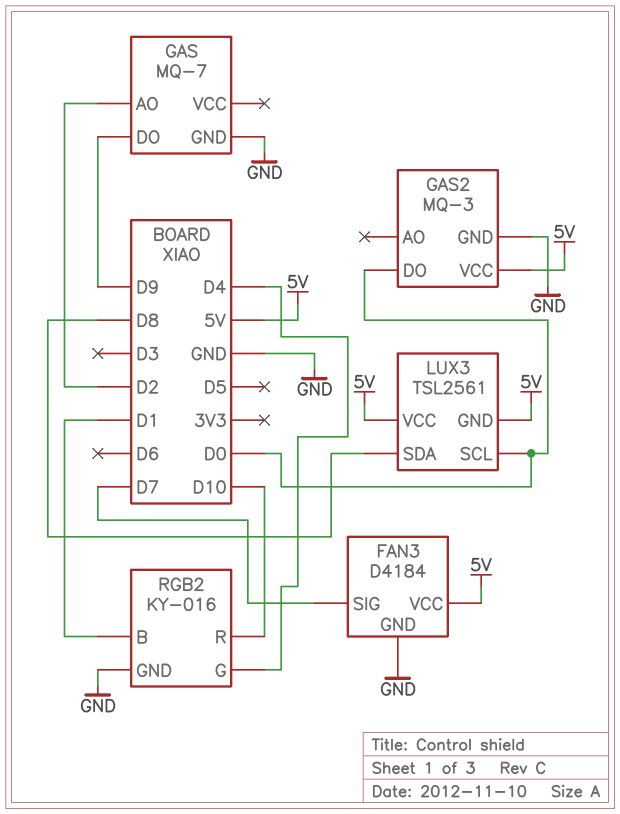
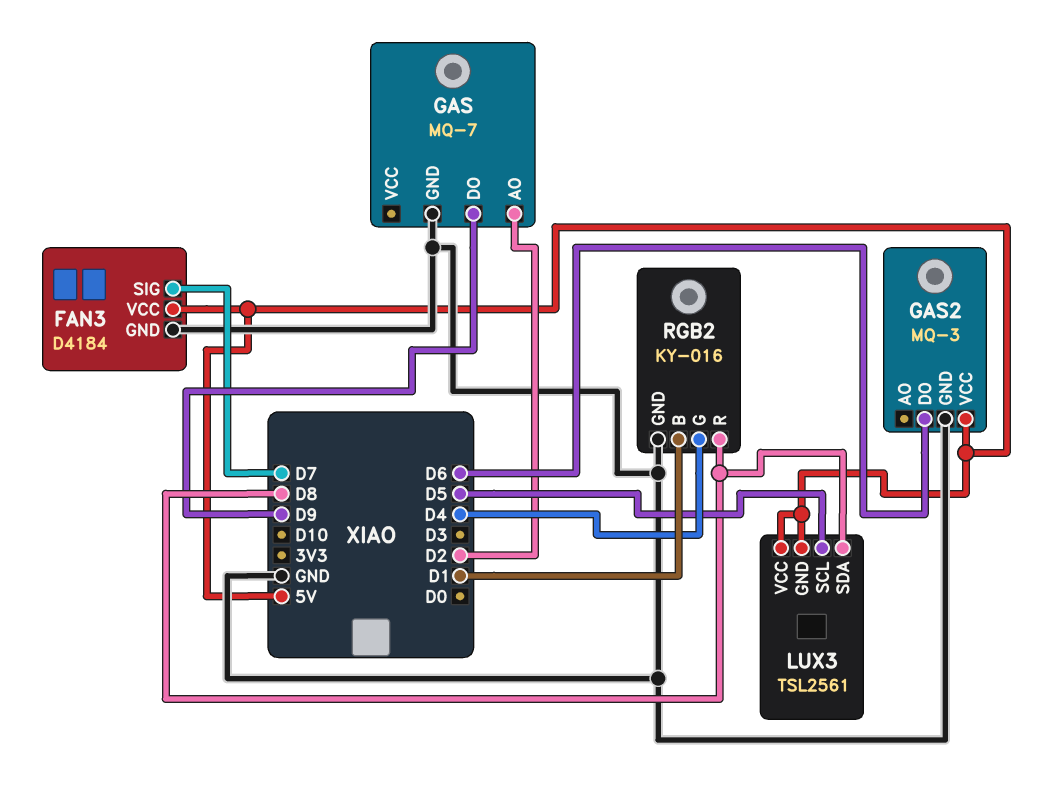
GAS2 pin DO: D0 -> D6
LUX3 pin SCL: D0 -> D5
RGB2 pin R: D10 -> D8

